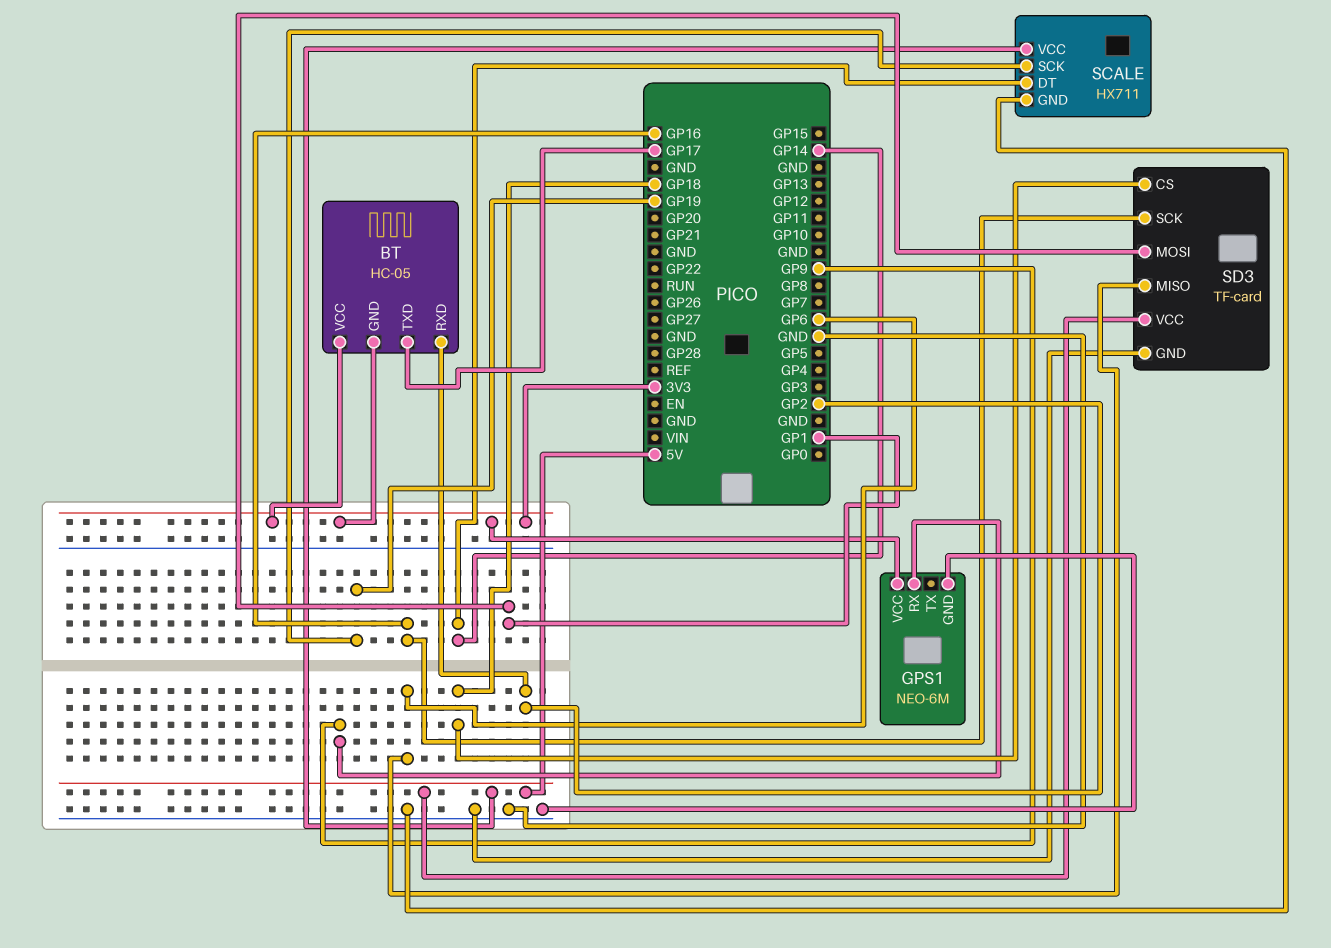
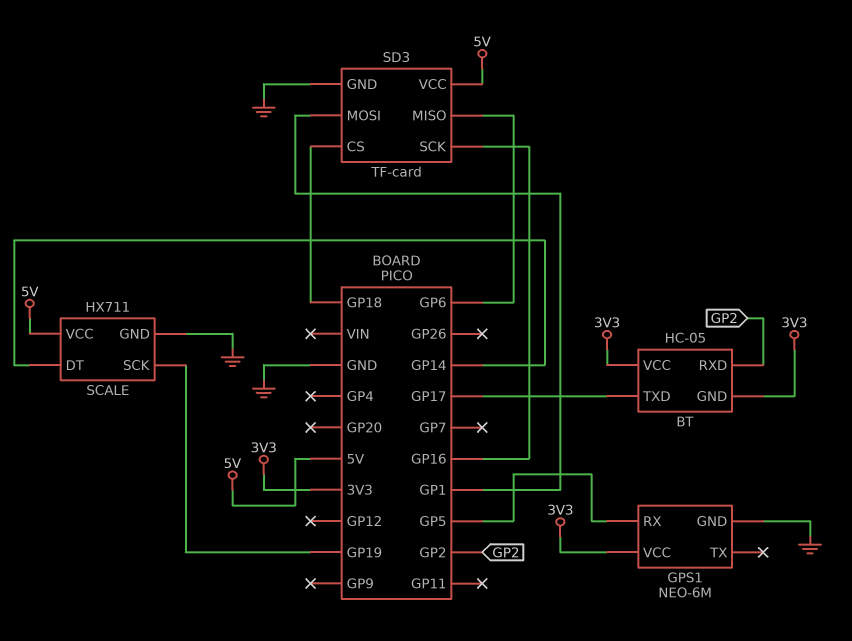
GPS1 pin RX: GP9 -> GP5

